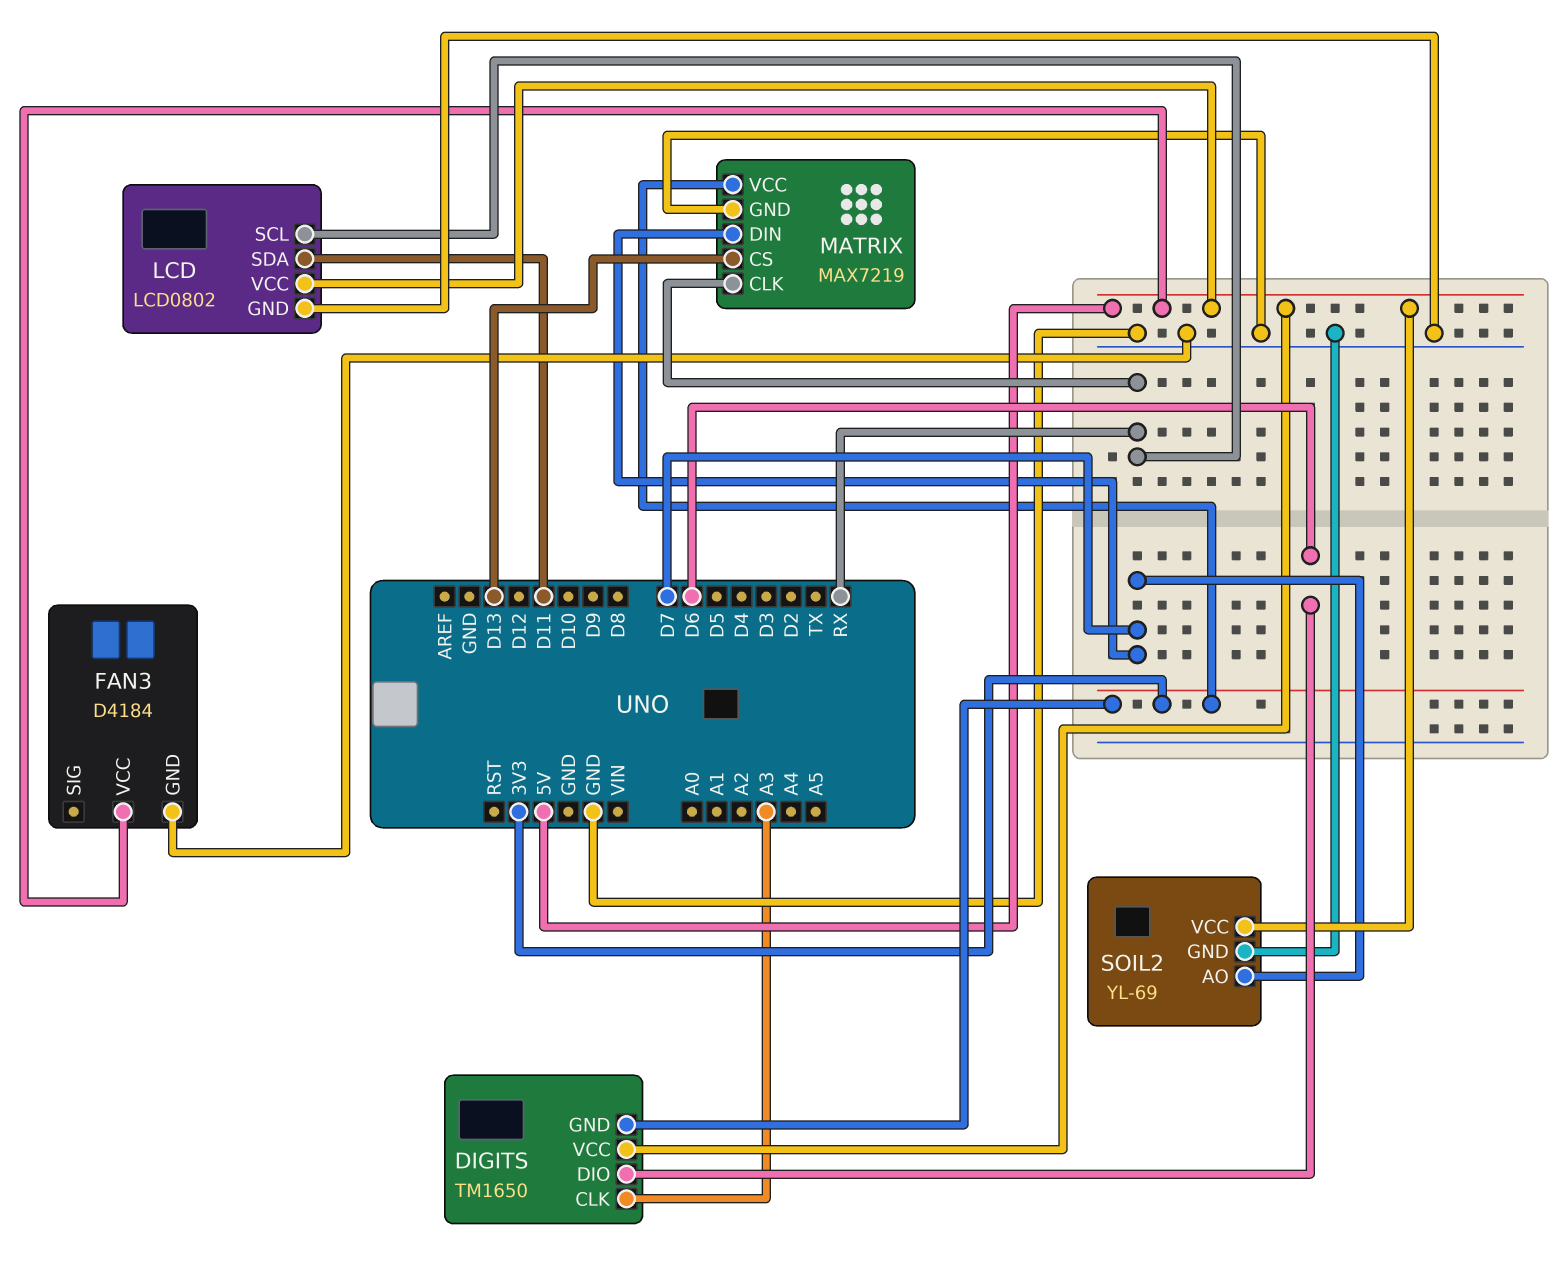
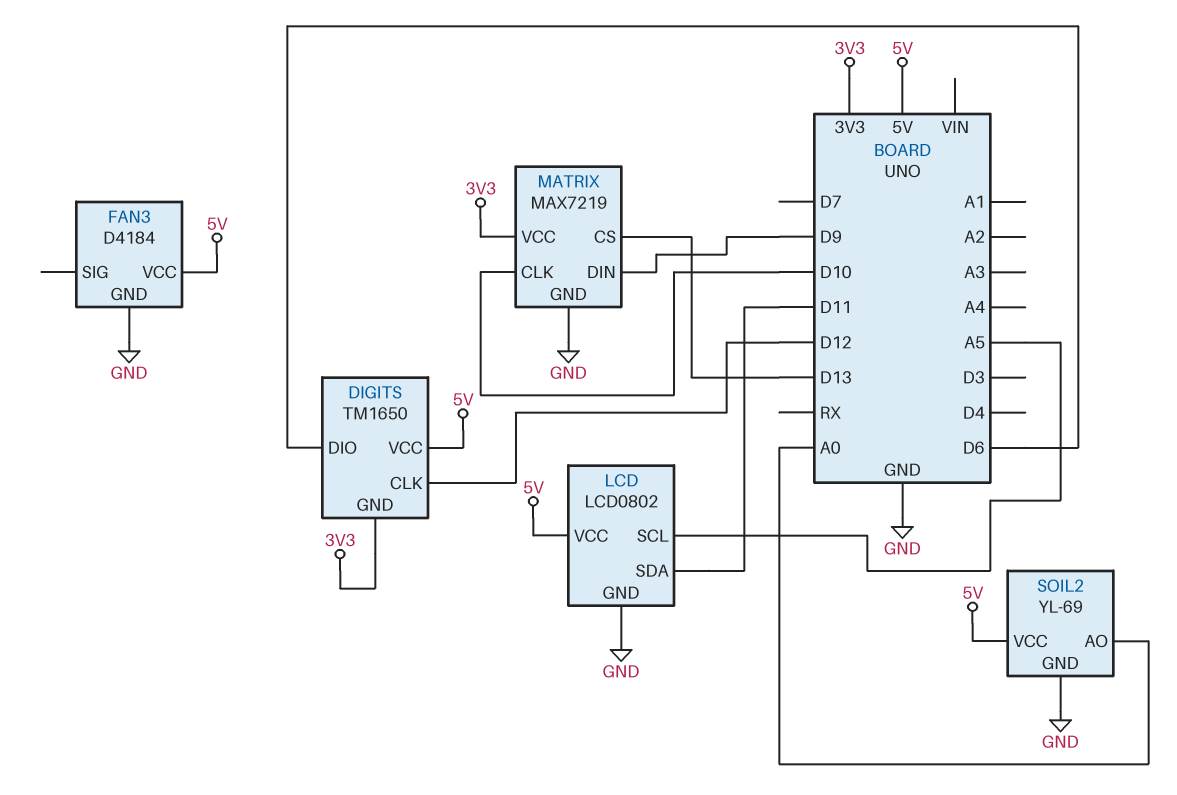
DIGITS pin CLK: A3 -> D12
LCD pin SCL: RX -> A5
MATRIX pin CLK: RX -> D10
MATRIX pin DIN: D7 -> D9
SOIL2 pin AO: D7 -> A0

